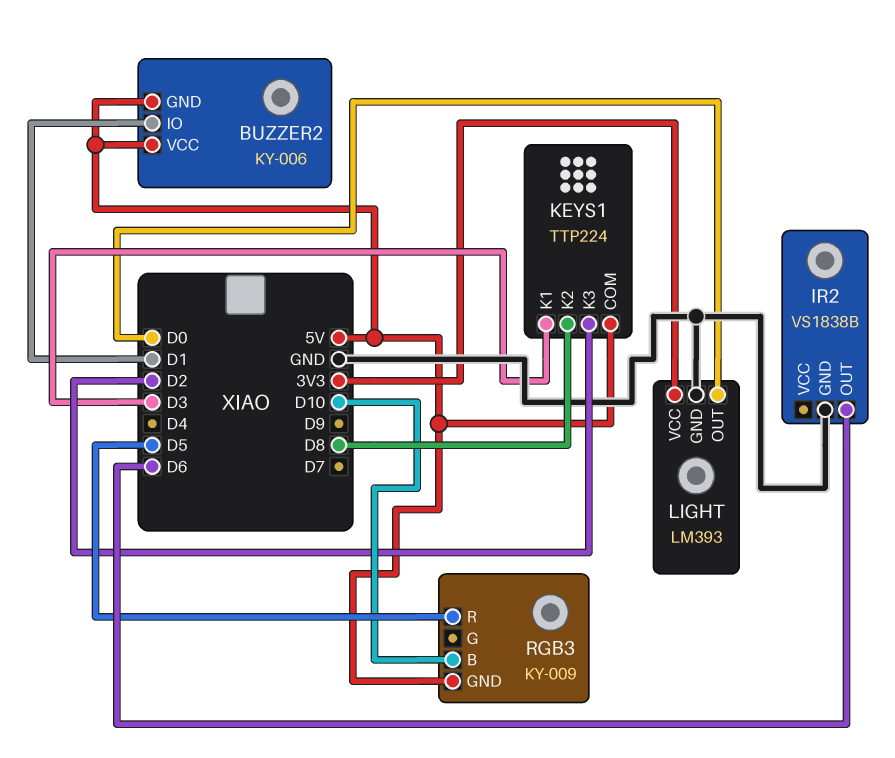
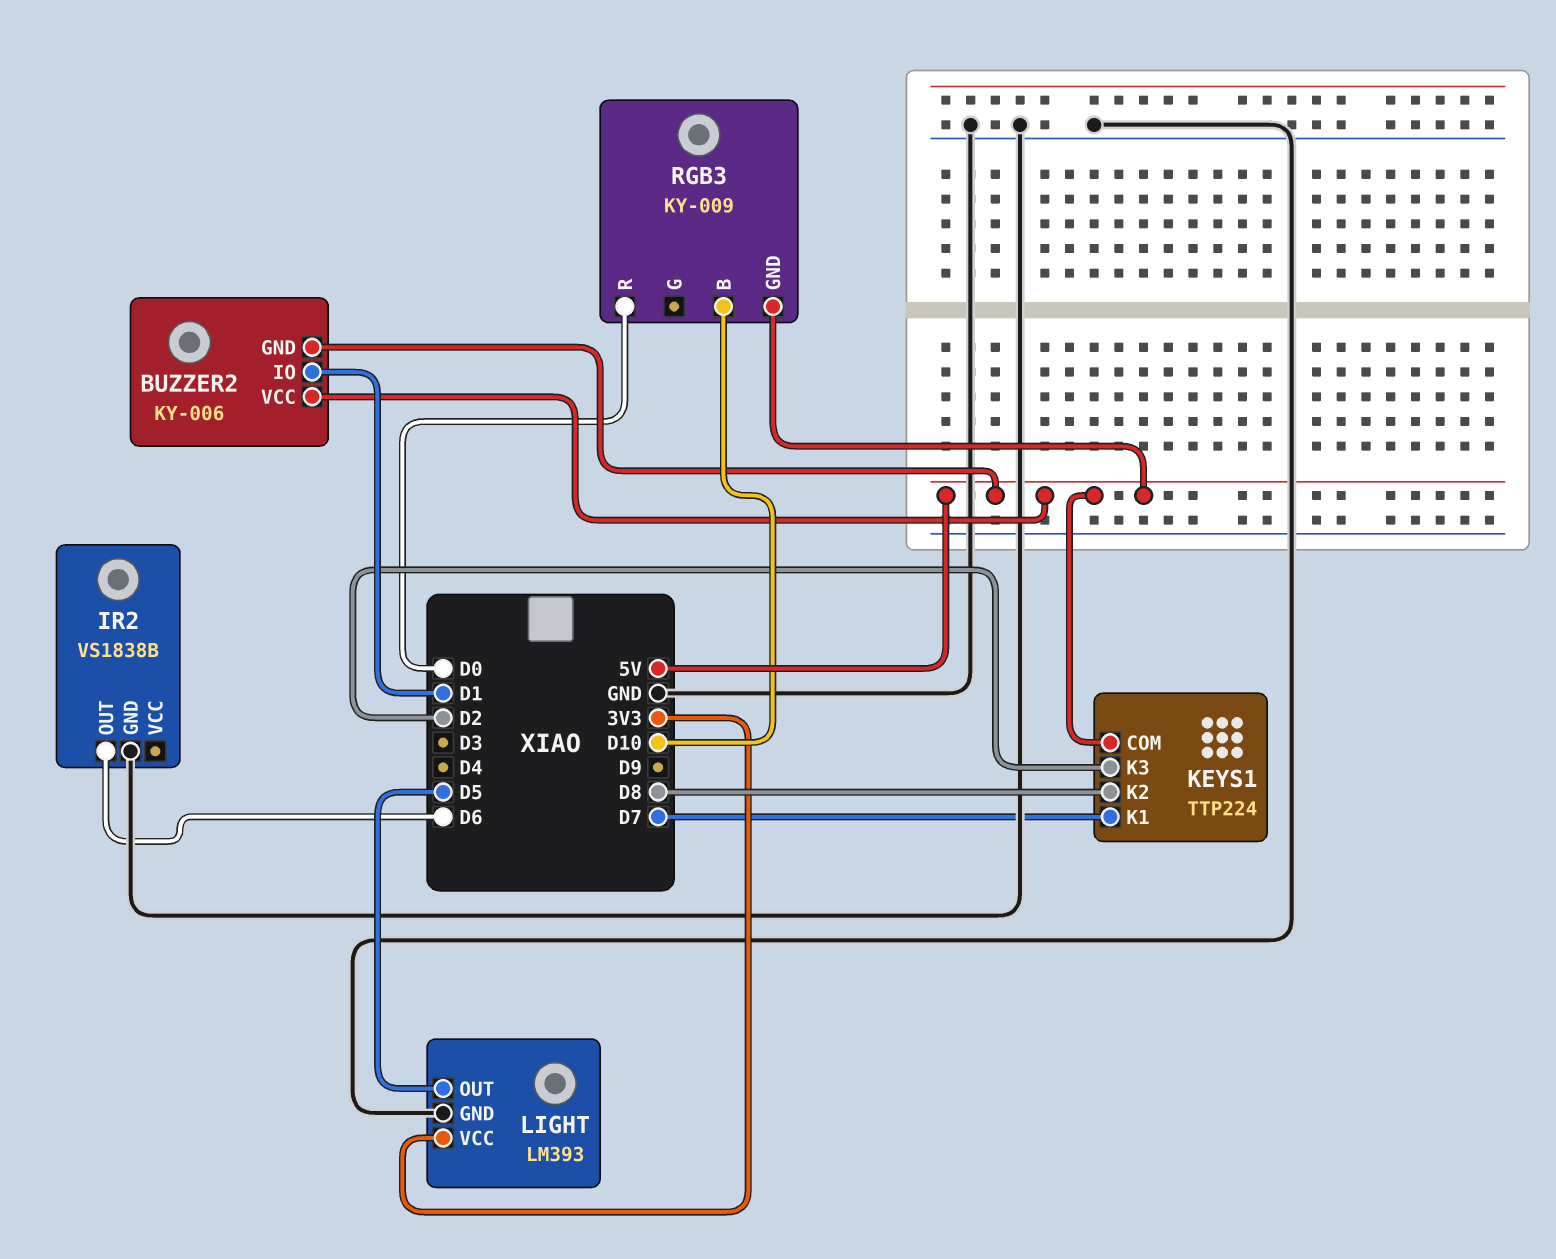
KEYS1 pin K1: D3 -> D7
LIGHT pin OUT: D0 -> D5
RGB3 pin R: D5 -> D0

